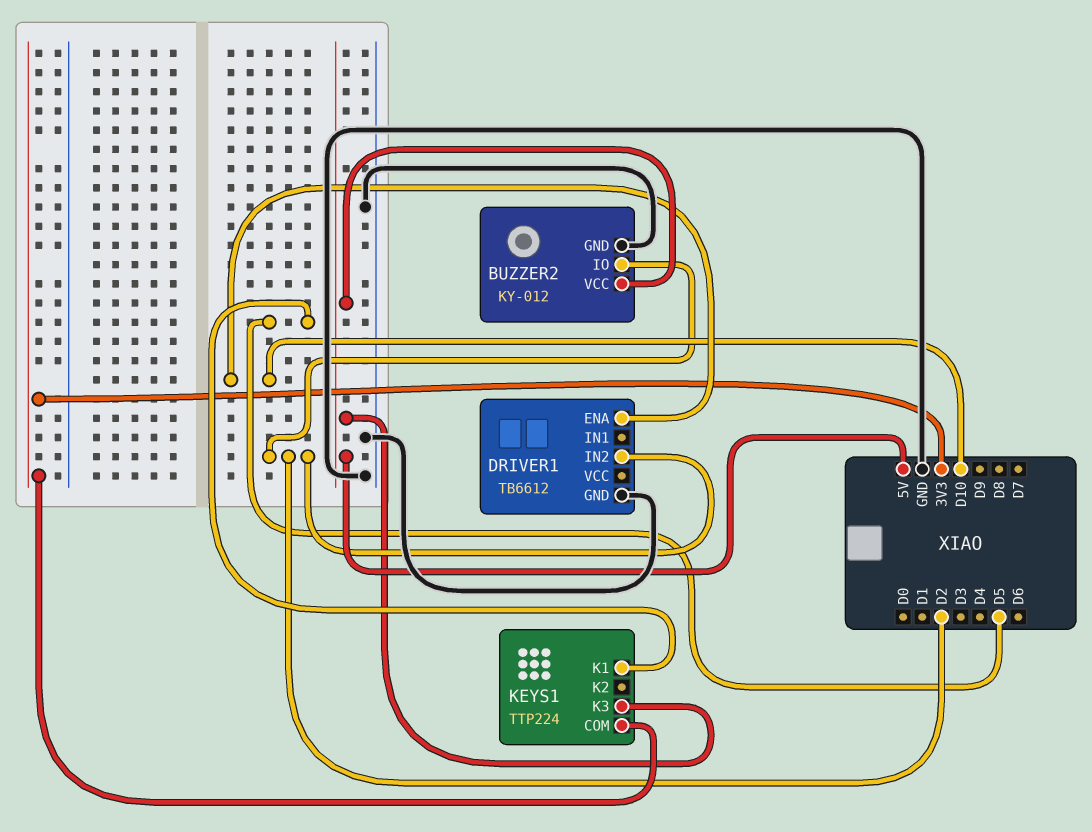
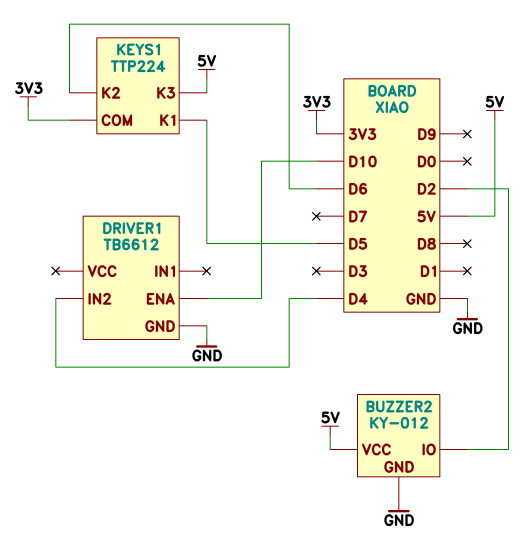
DRIVER1 pin IN2: D2 -> D4
KEYS1 pin K2: none -> D6

